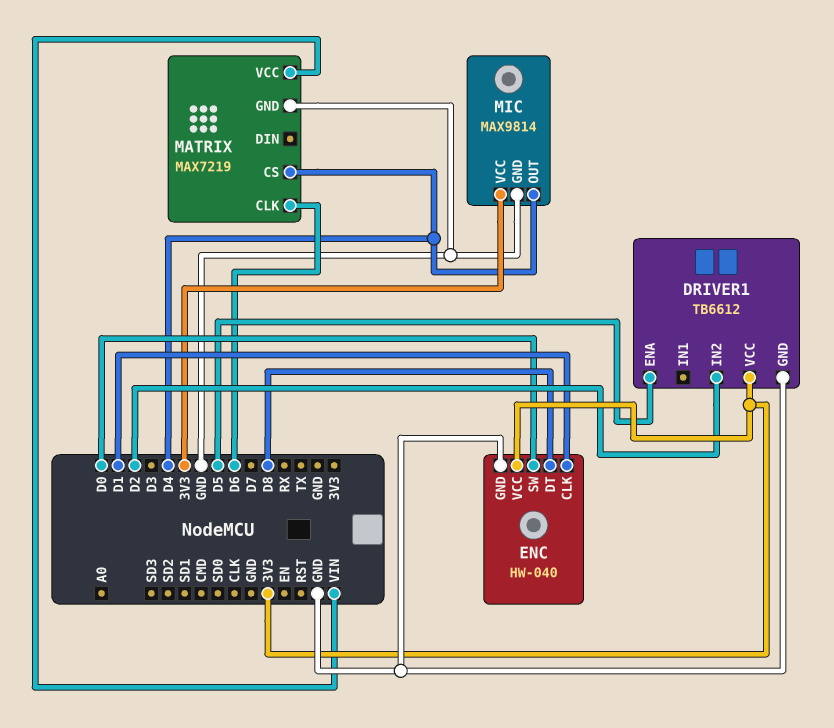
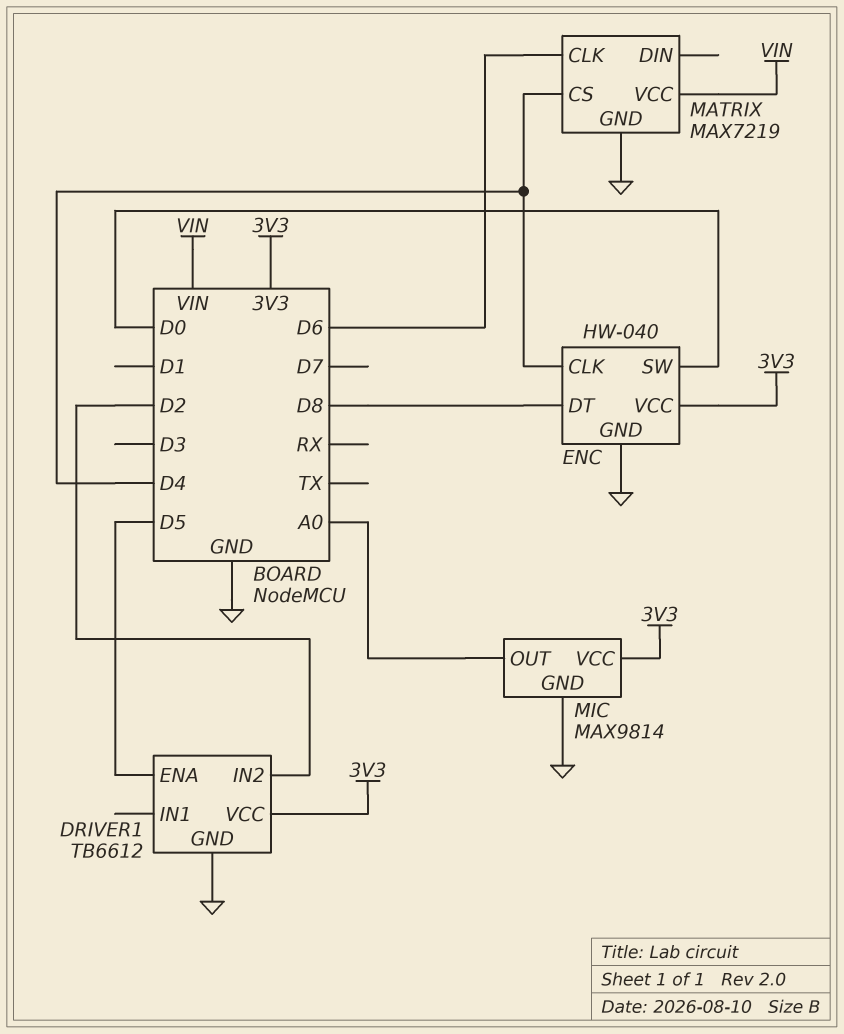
ENC pin CLK: D1 -> D4
MIC pin OUT: D4 -> A0

